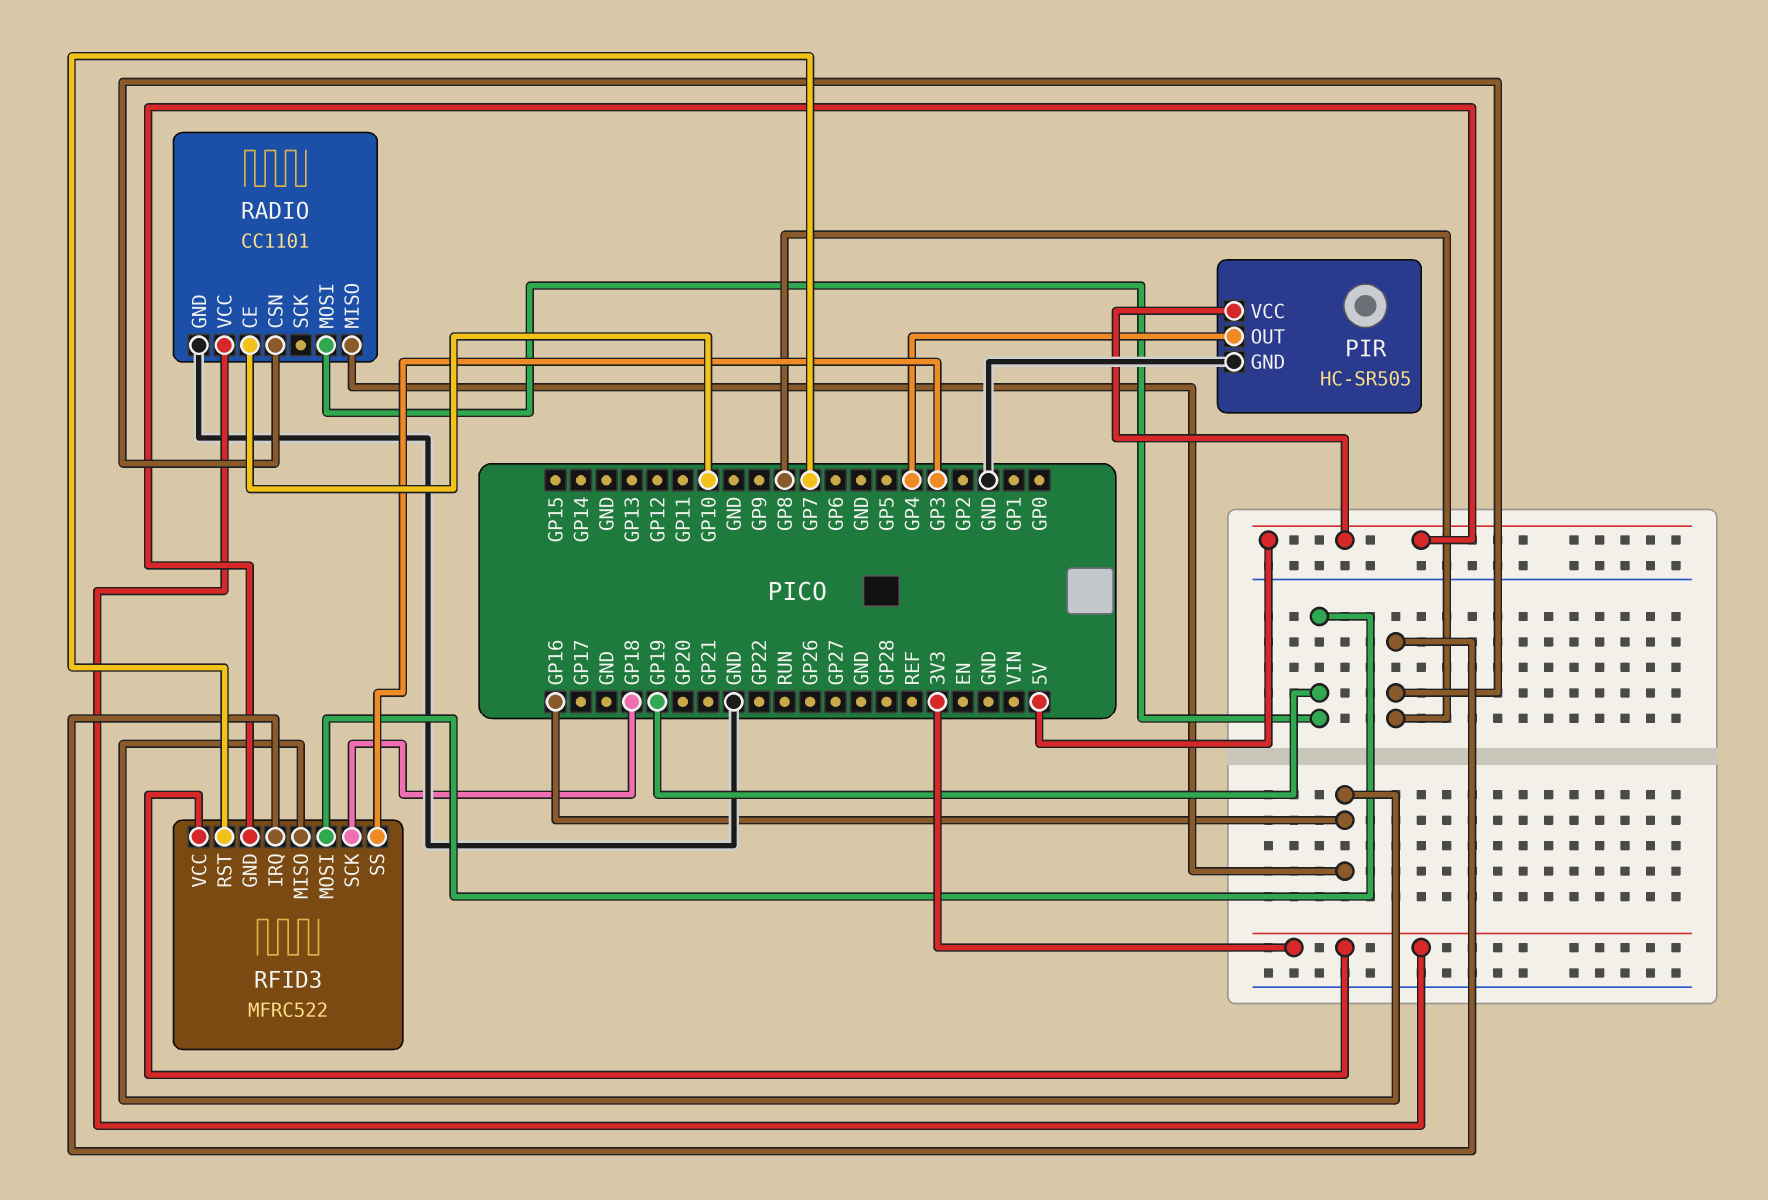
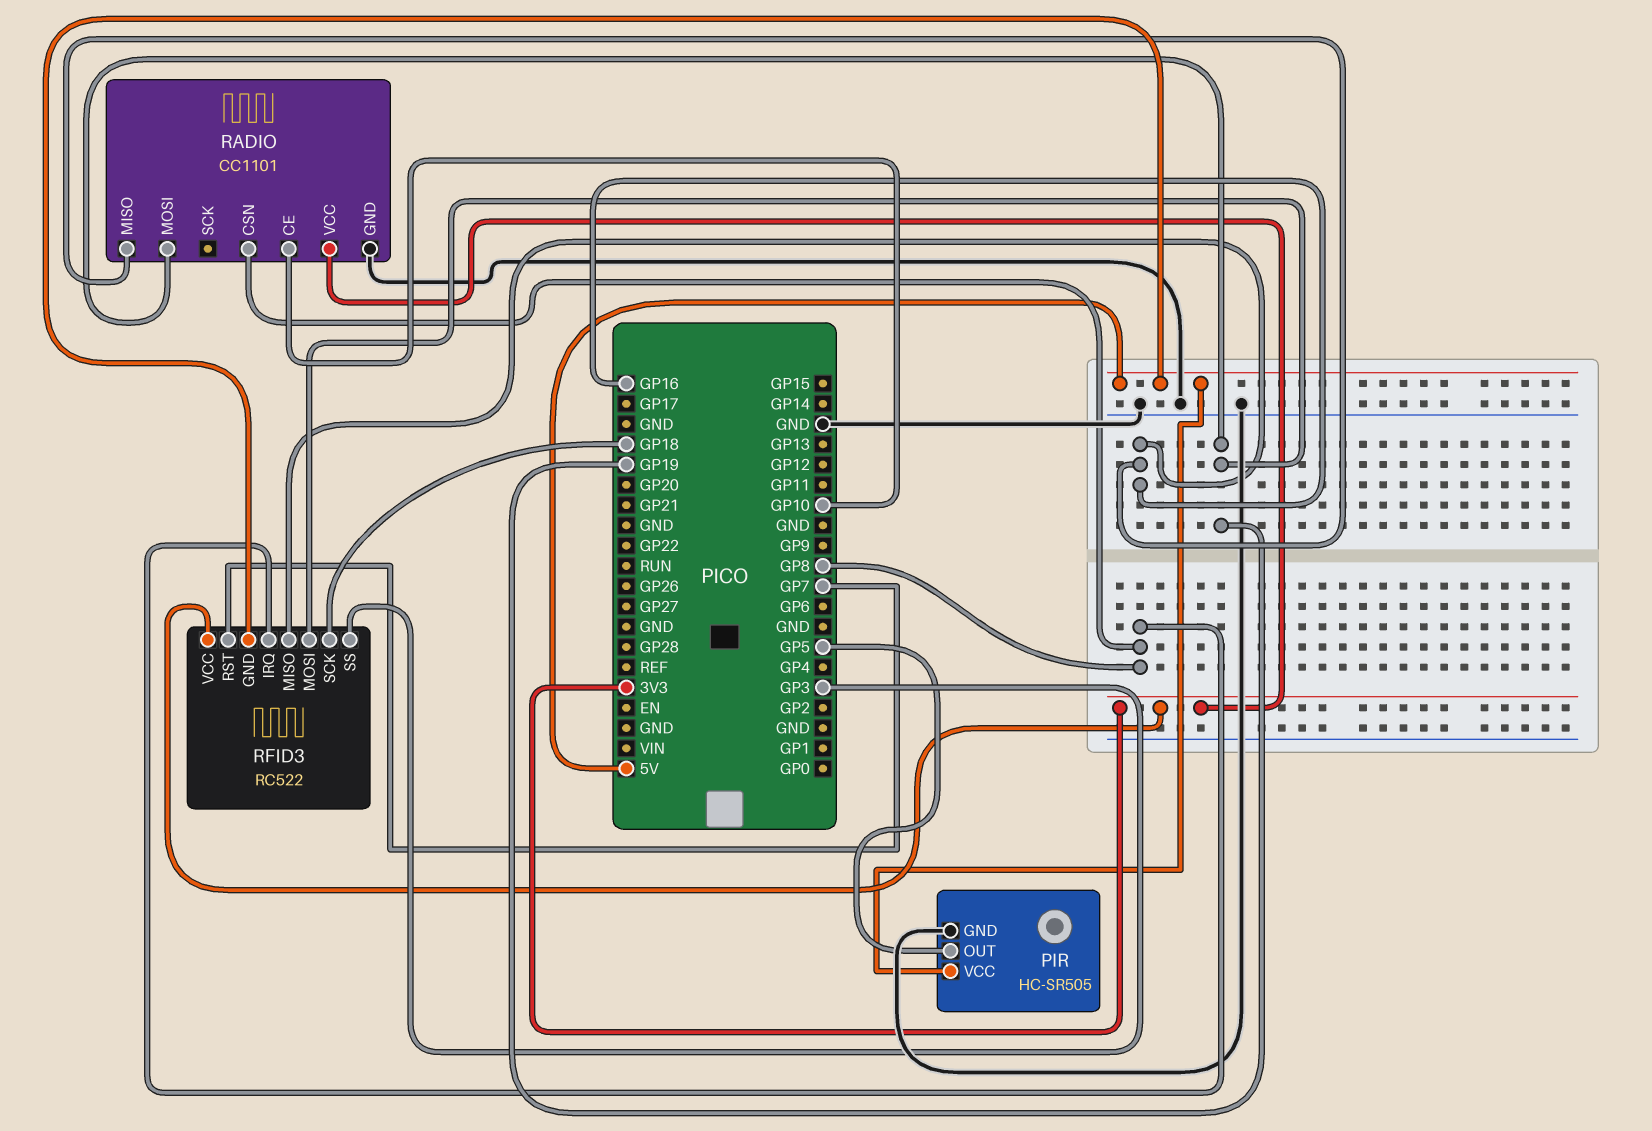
PIR pin OUT: GP4 -> GP5
RFID3: MFRC522 -> RC522

